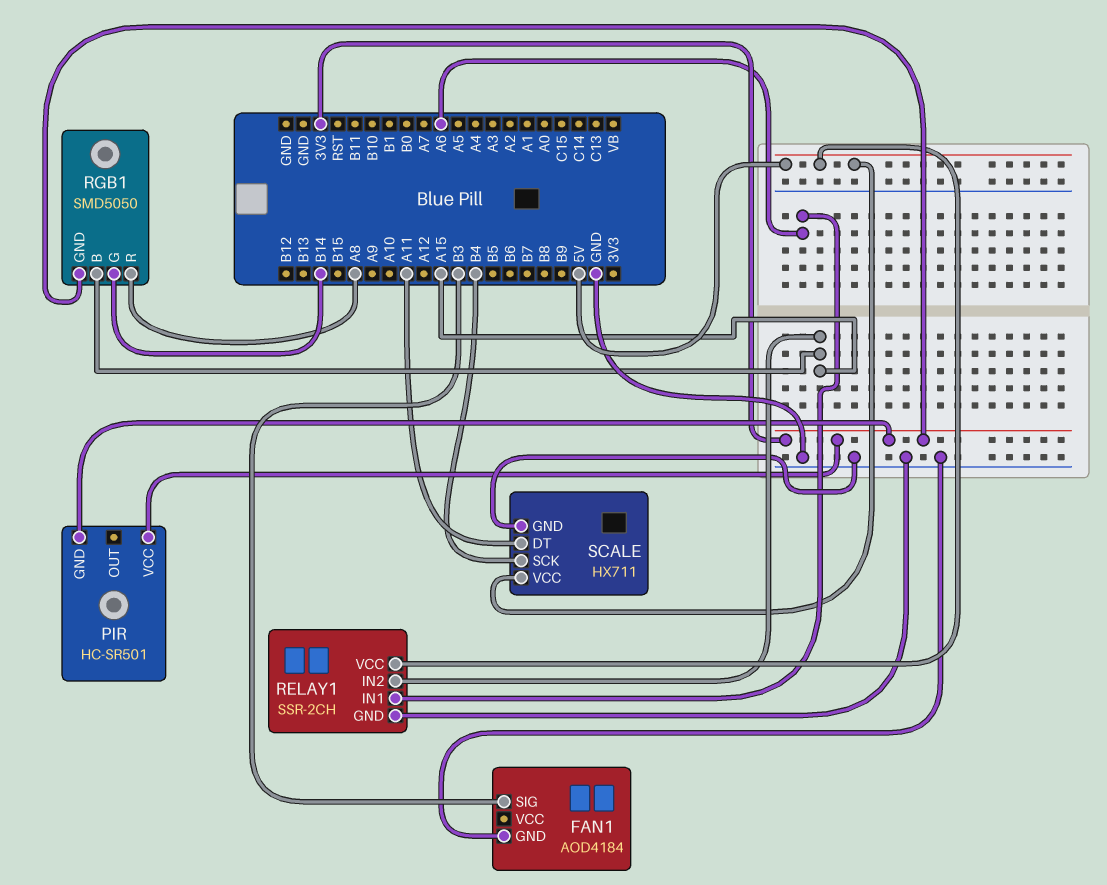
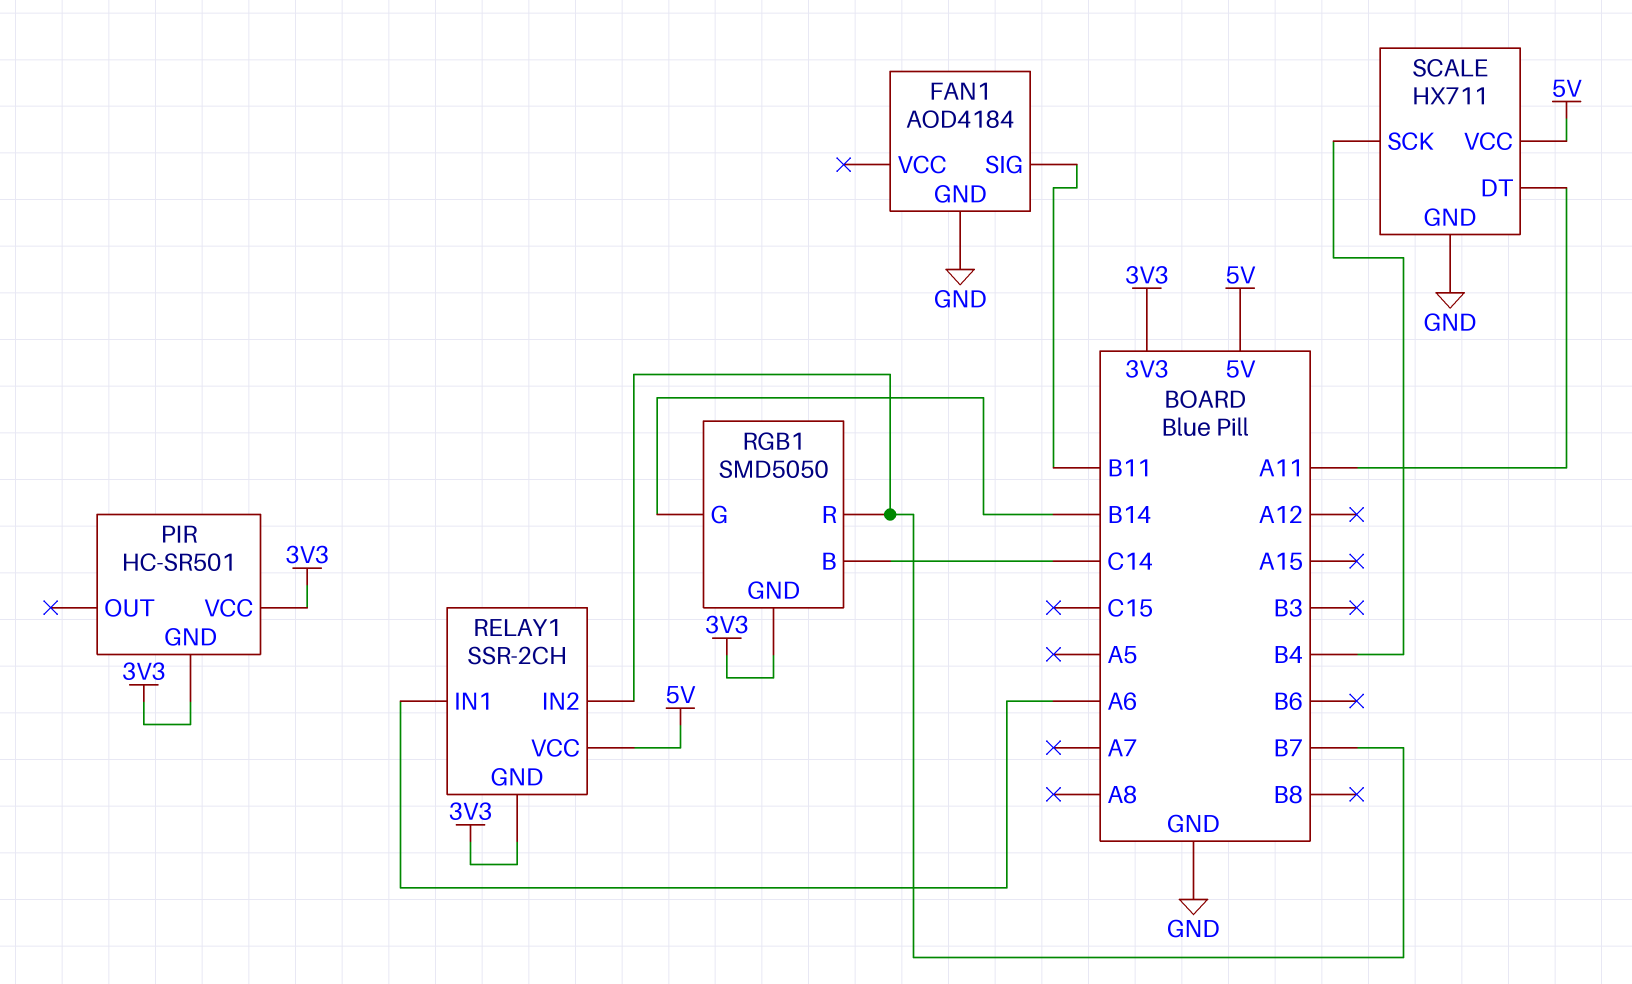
FAN1 pin SIG: B3 -> B11
RELAY1 pin GND: GND -> 3V3
RELAY1 pin IN2: A15 -> B7
RGB1 pin B: A15 -> C14
RGB1 pin R: A8 -> B7

